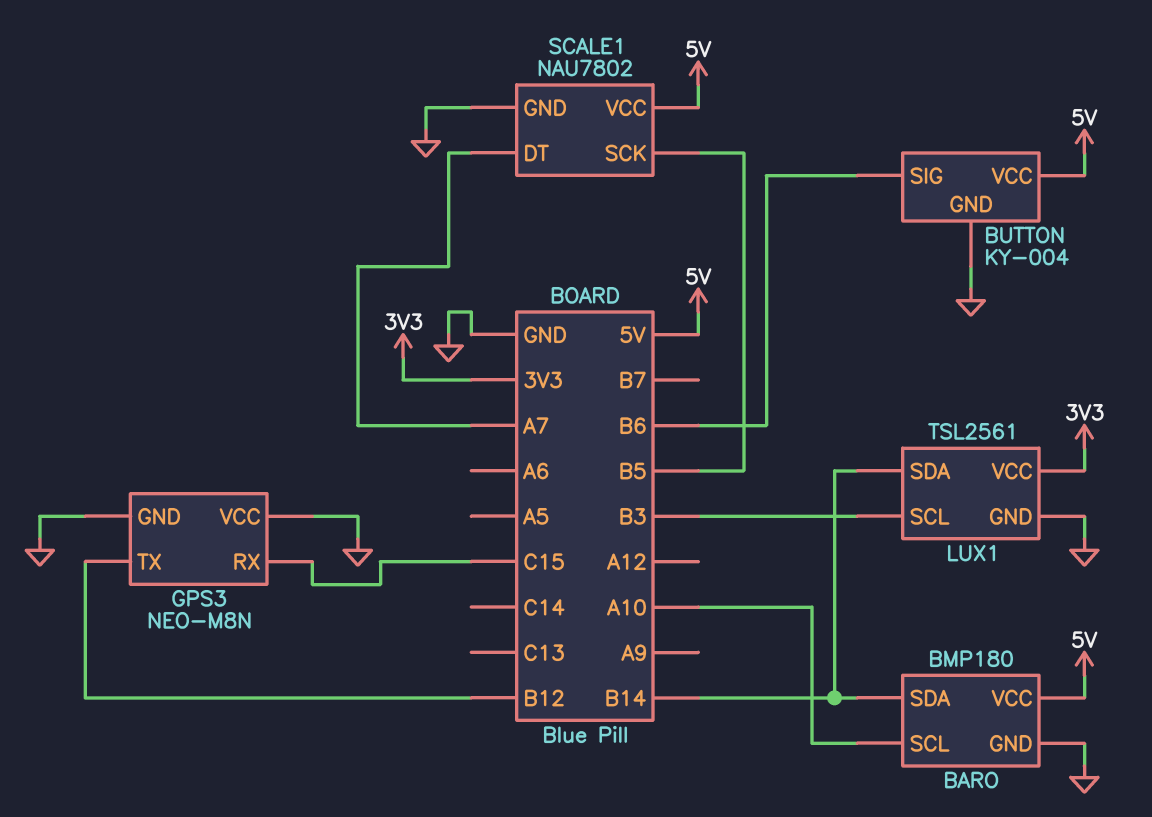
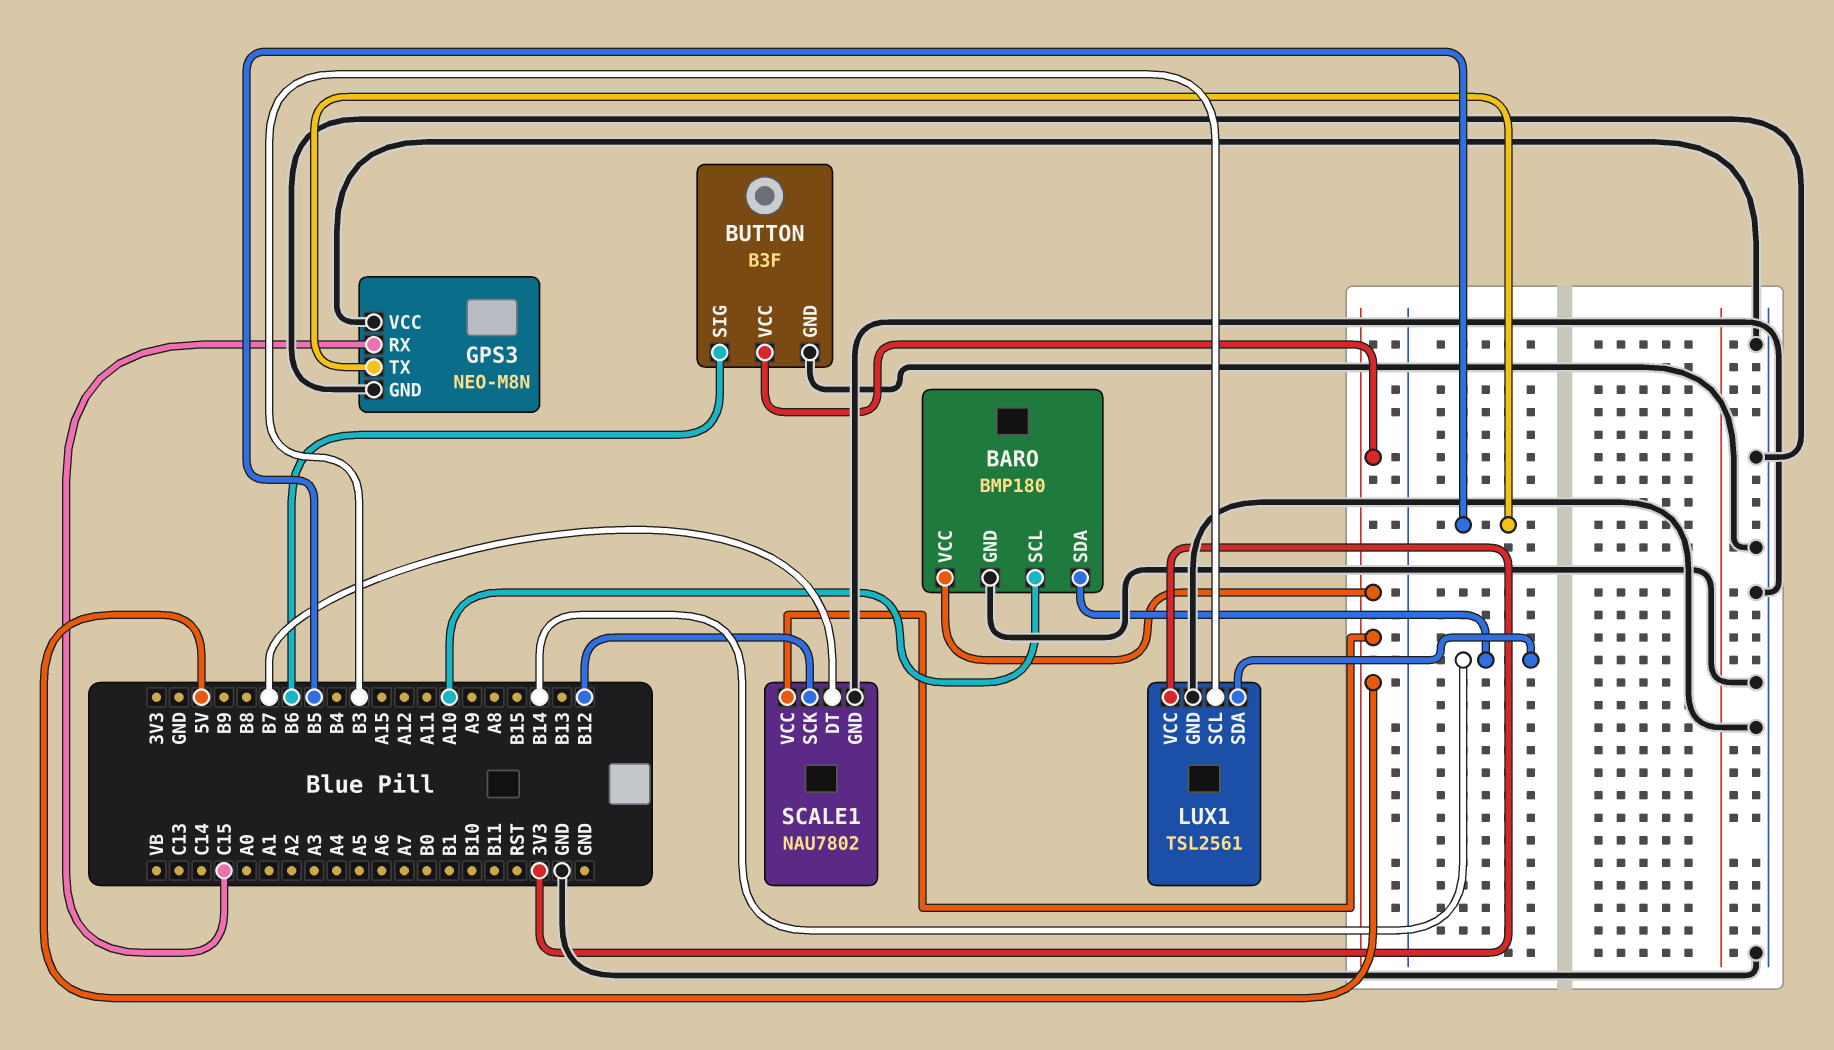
BUTTON: KY-004 -> B3F
GPS3 pin TX: B12 -> B5
SCALE1 pin DT: A7 -> B7
SCALE1 pin SCK: B5 -> B12

